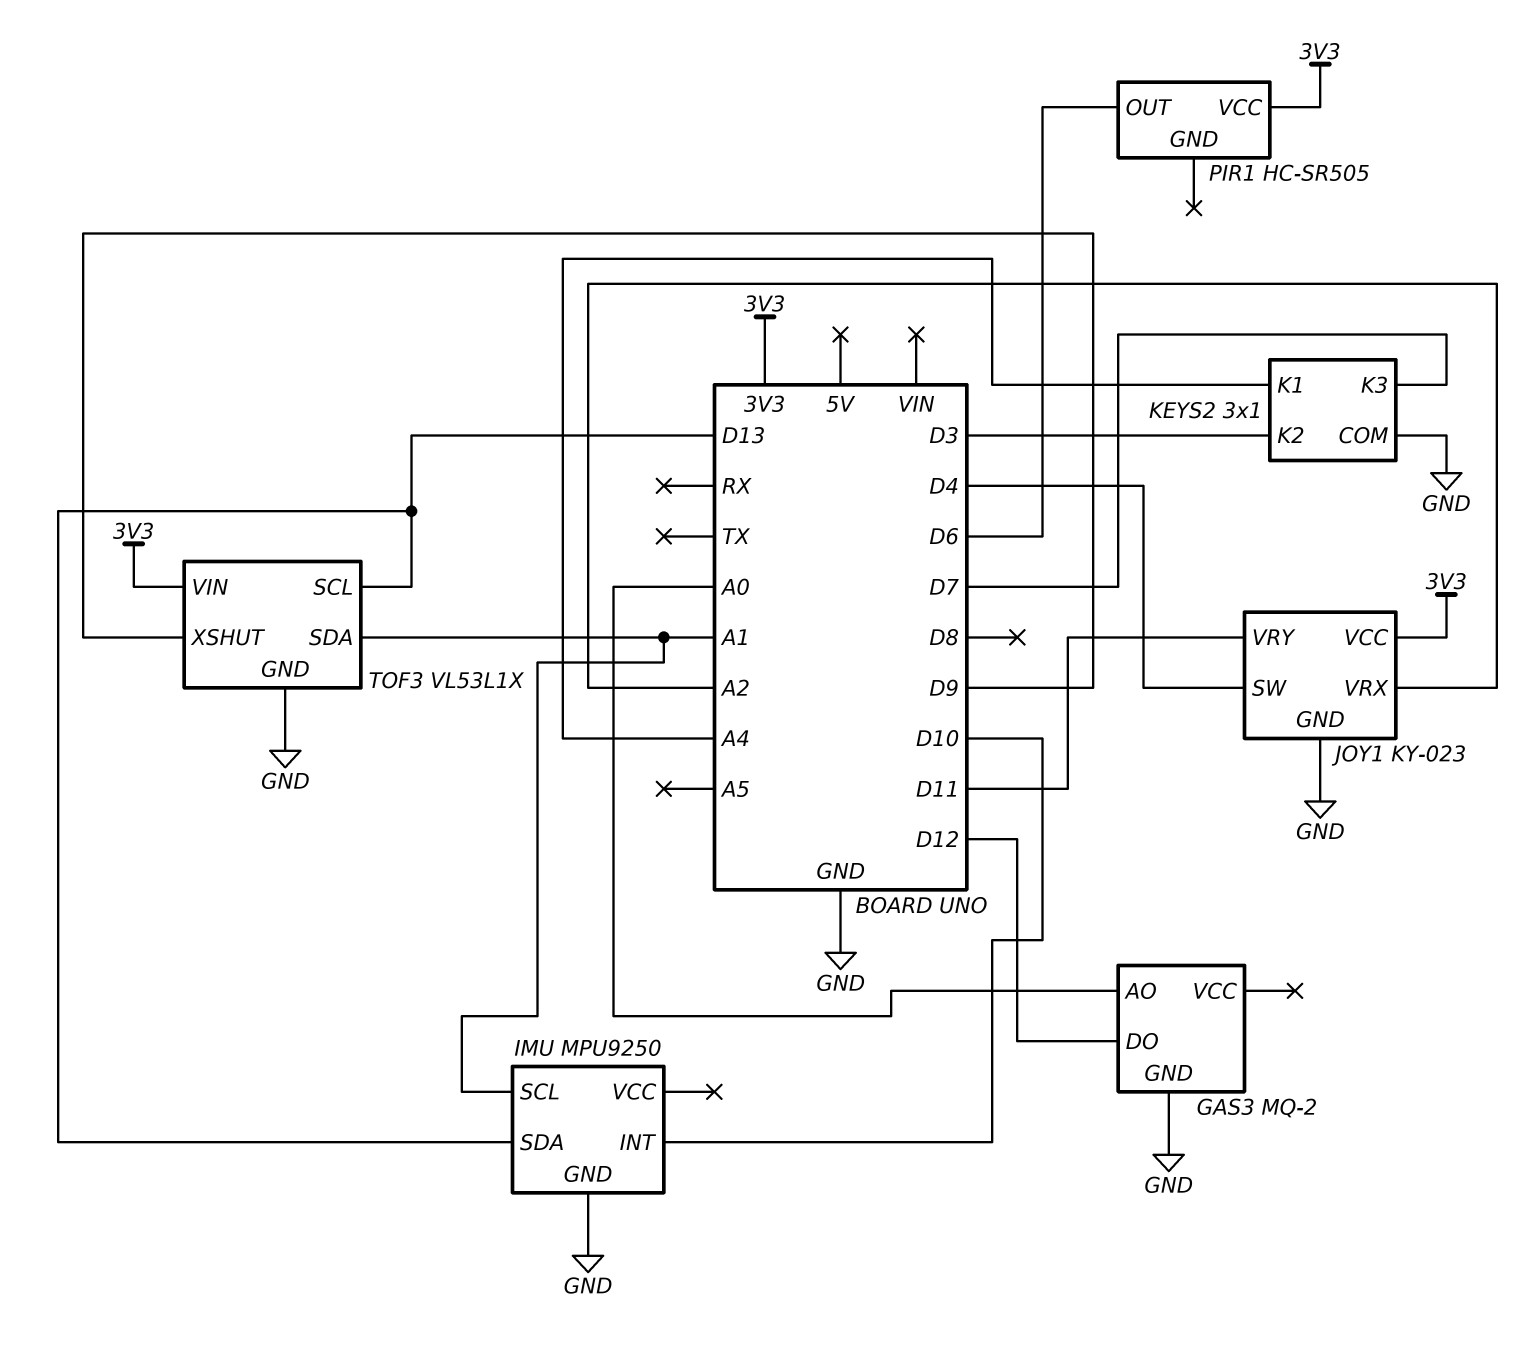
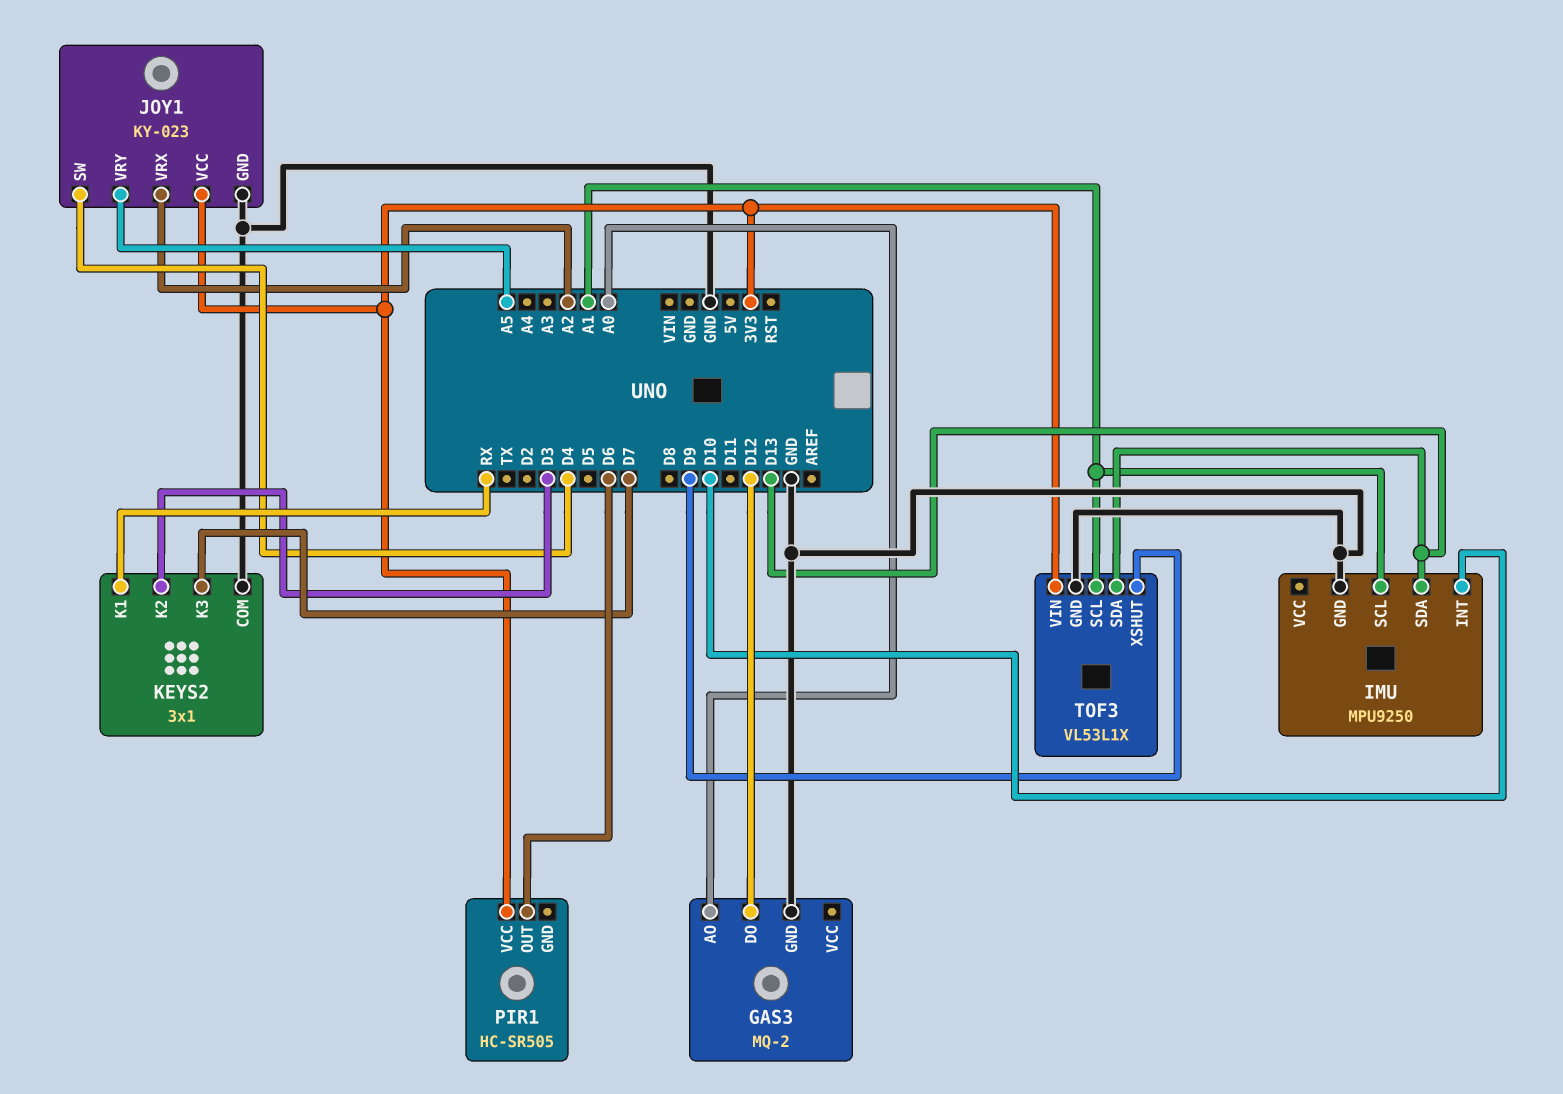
JOY1 pin VRY: D11 -> A5
KEYS2 pin K1: A4 -> RX
TOF3 pin SCL: D13 -> A1
TOF3 pin SDA: A1 -> D13

